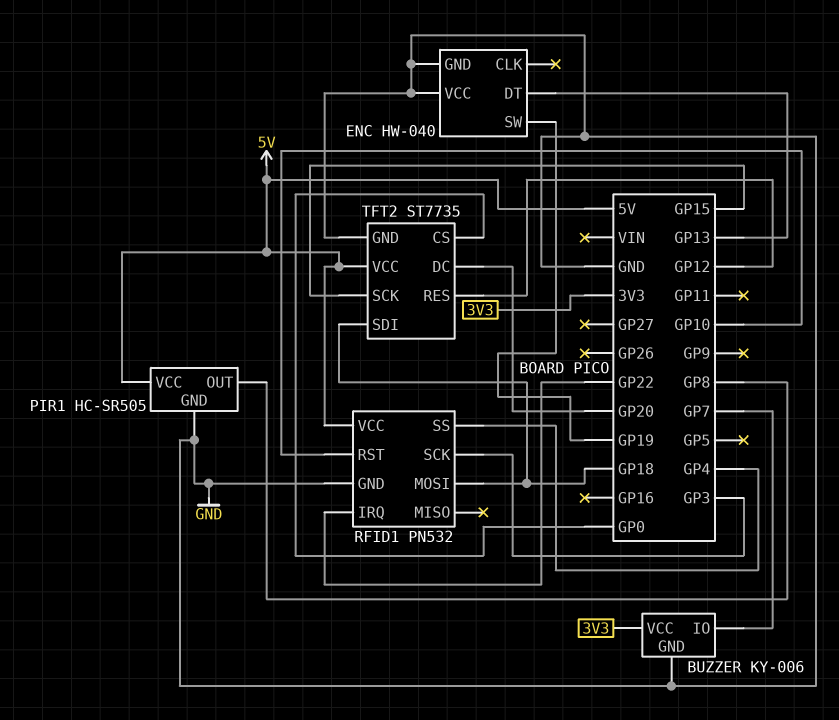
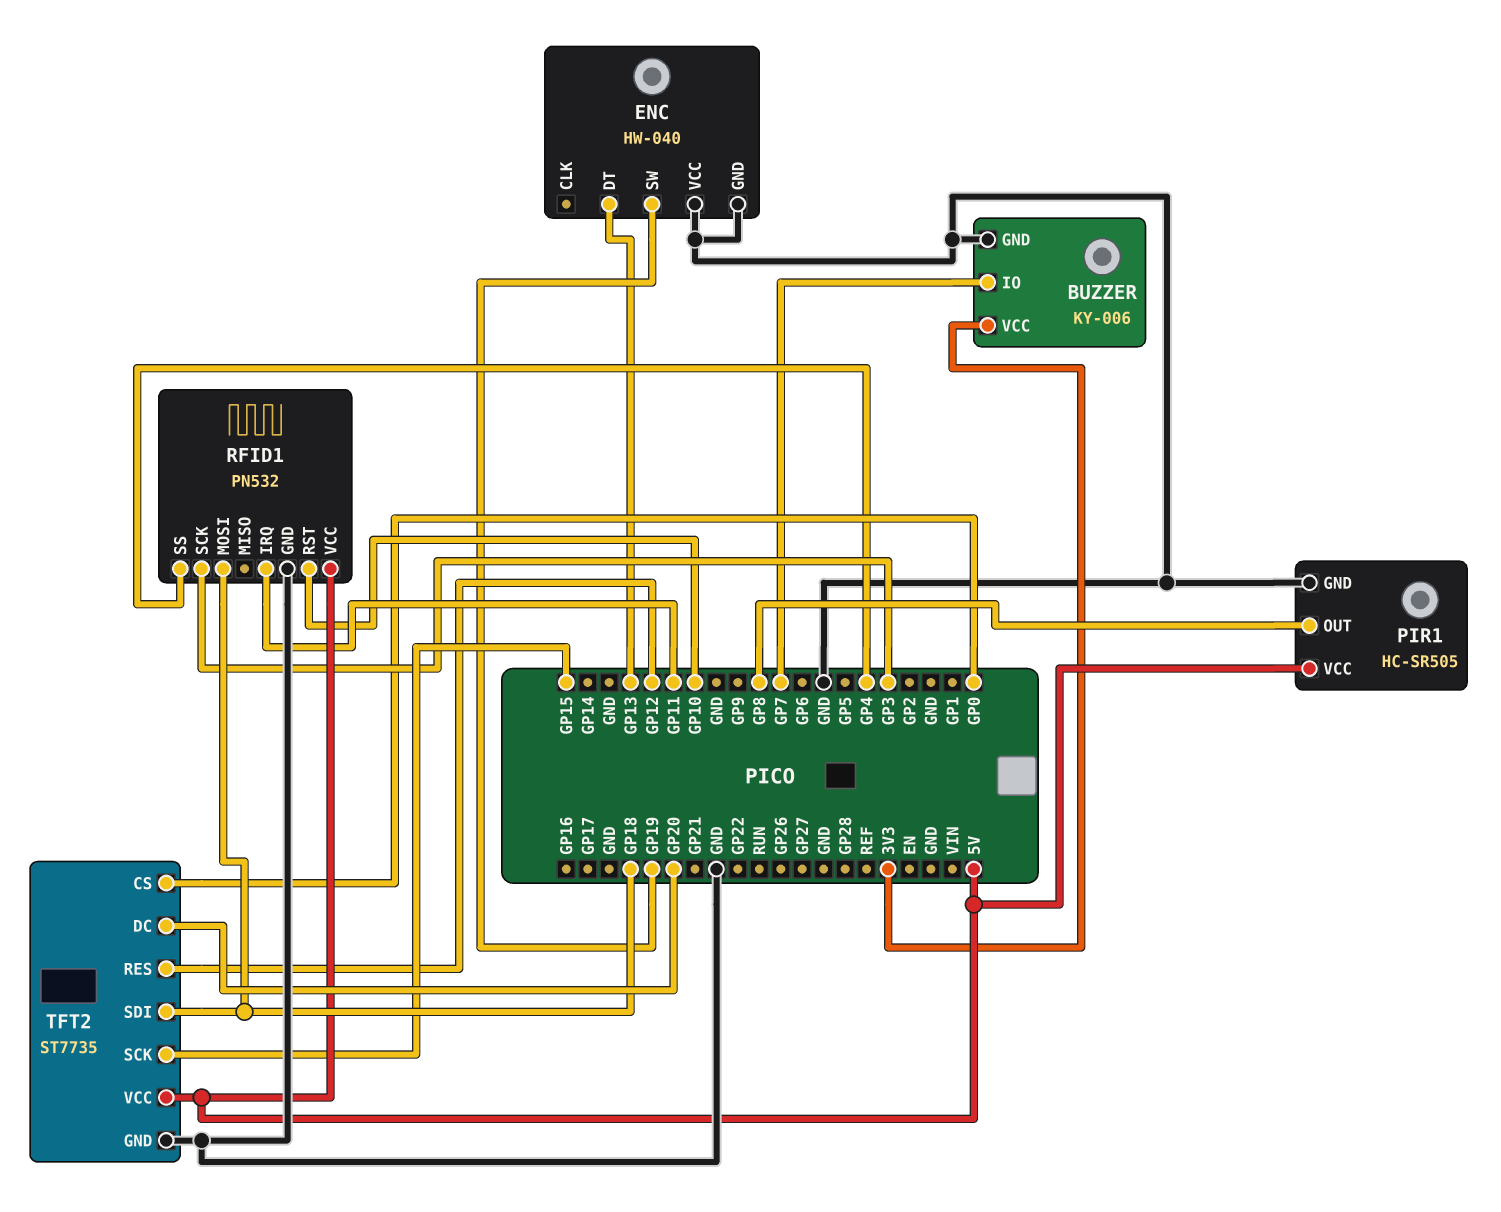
RFID1 pin IRQ: GP22 -> GP11

